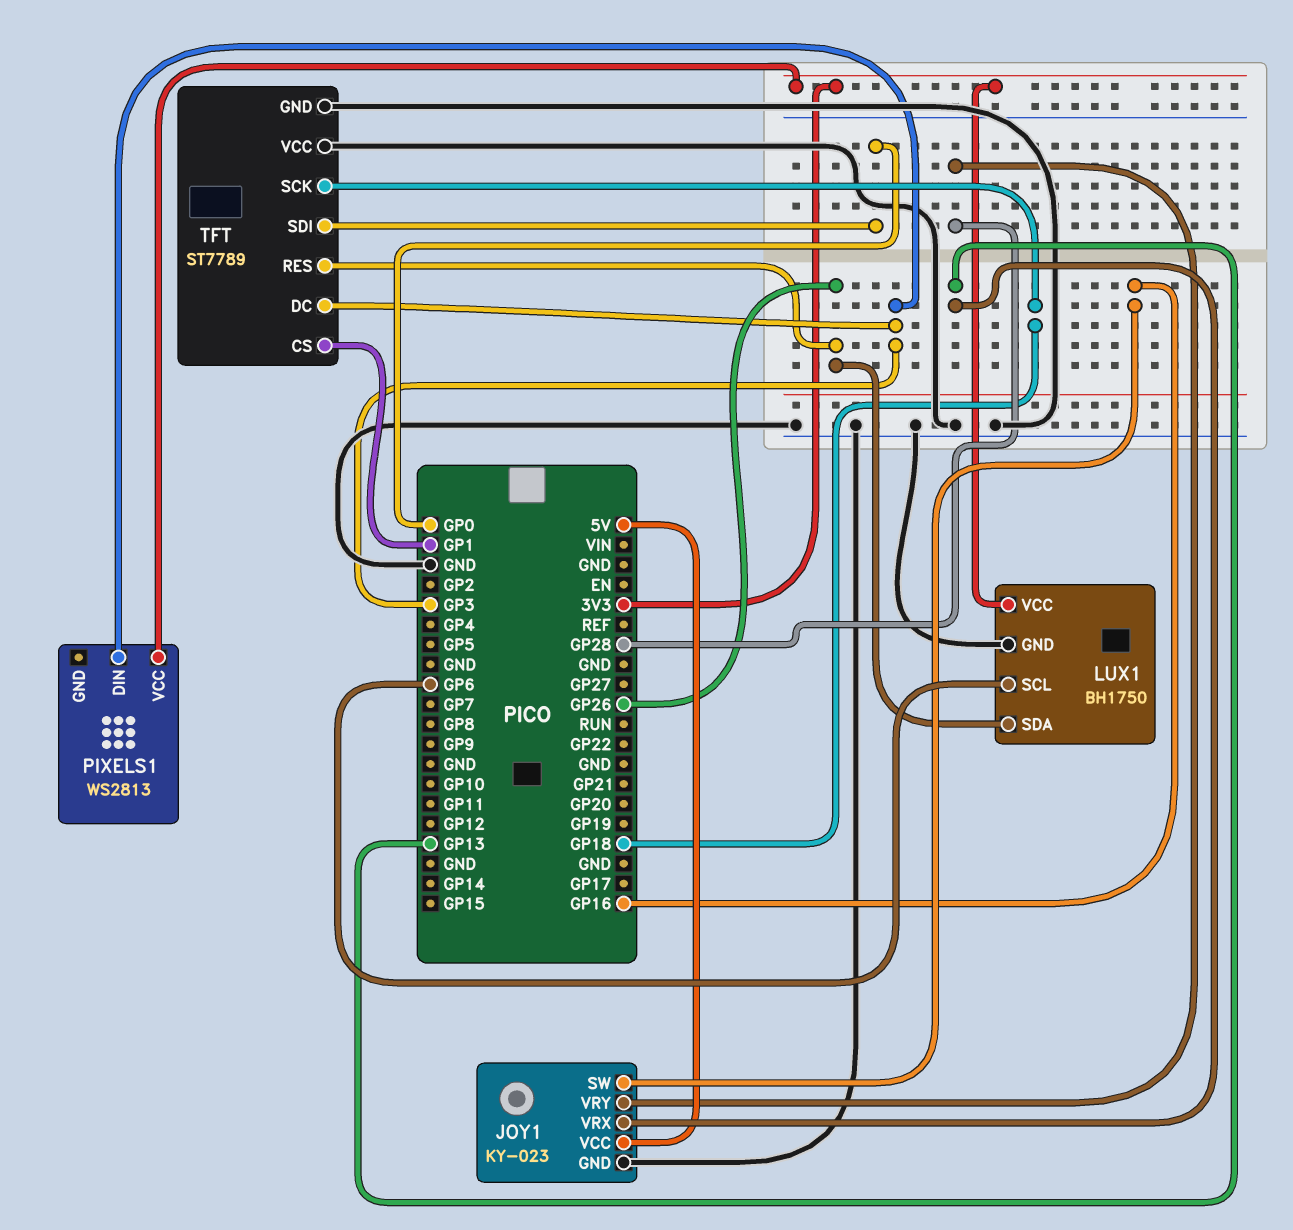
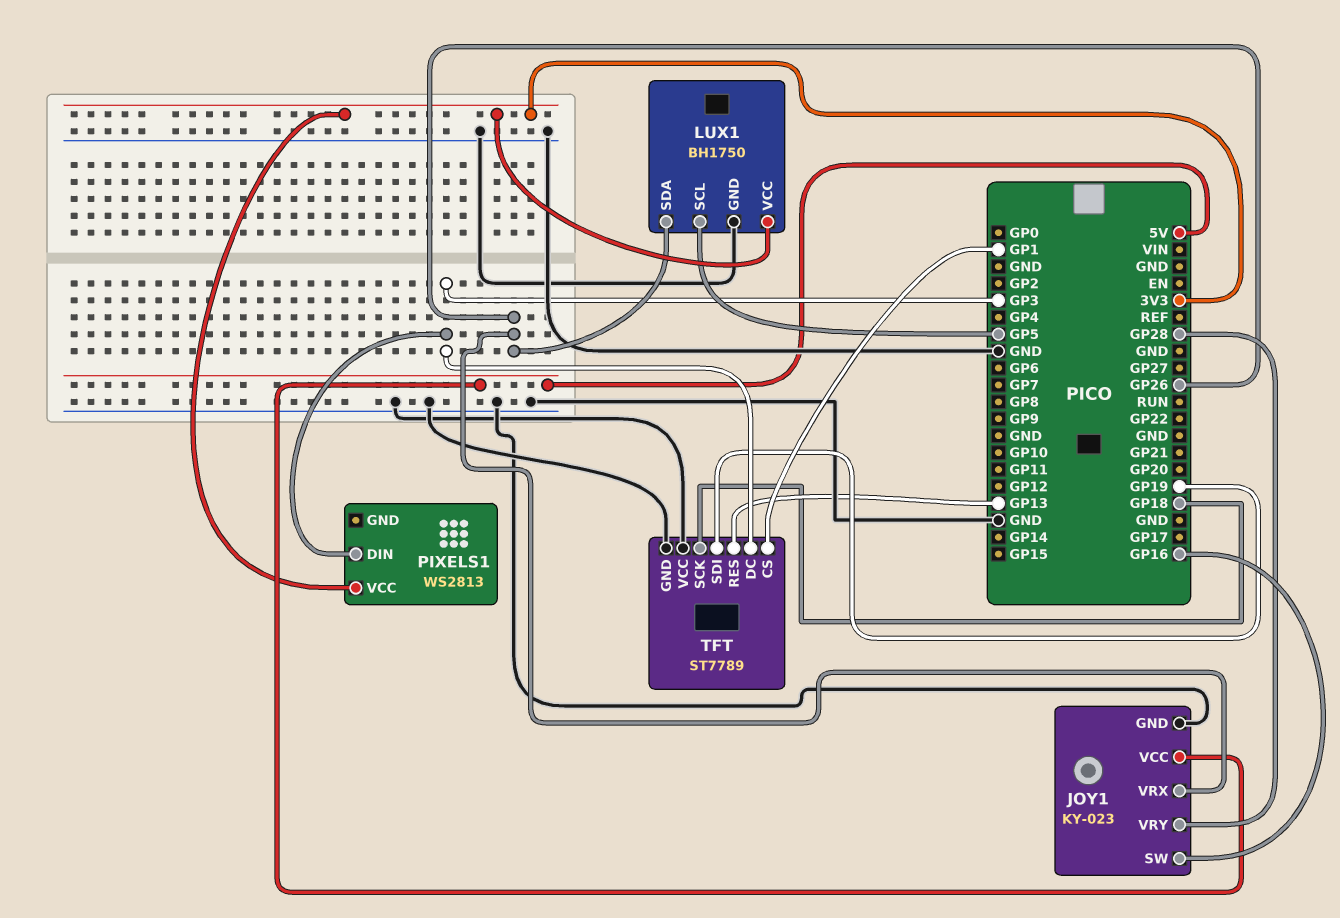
JOY1 pin VRX: GP13 -> GP26
LUX1 pin SCL: GP6 -> GP5
TFT pin RES: GP26 -> GP13
TFT pin SDI: GP0 -> GP19

